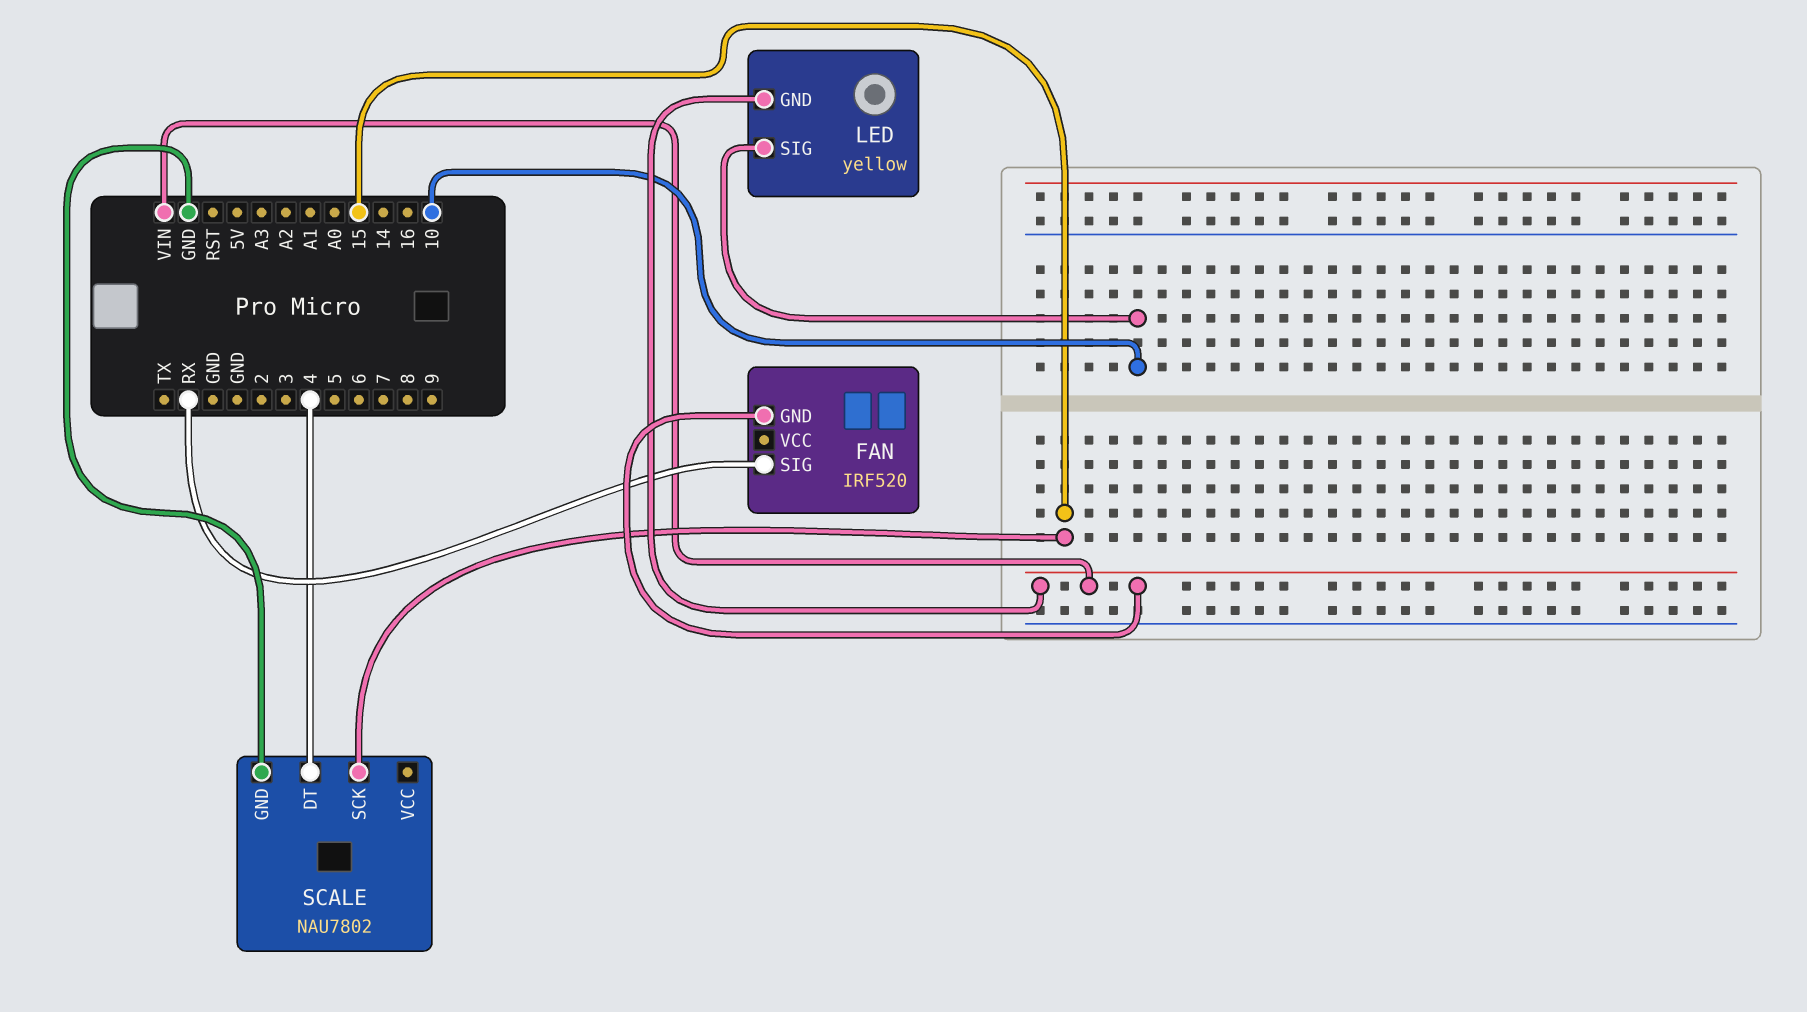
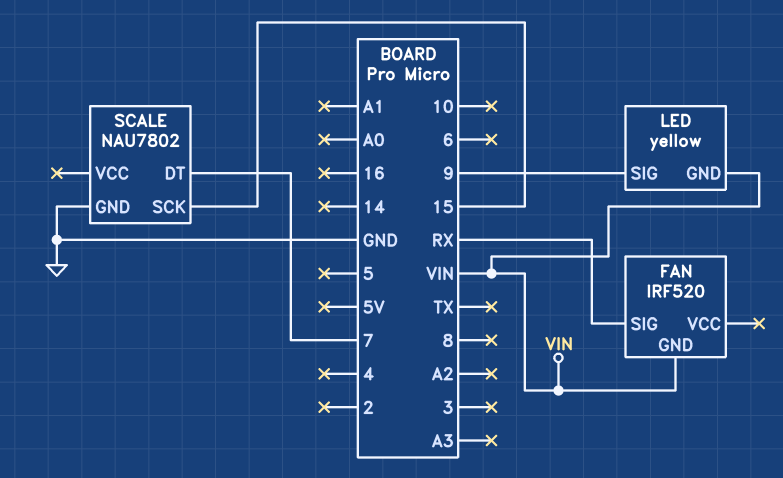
LED pin SIG: 10 -> 9
SCALE pin DT: 4 -> 7

